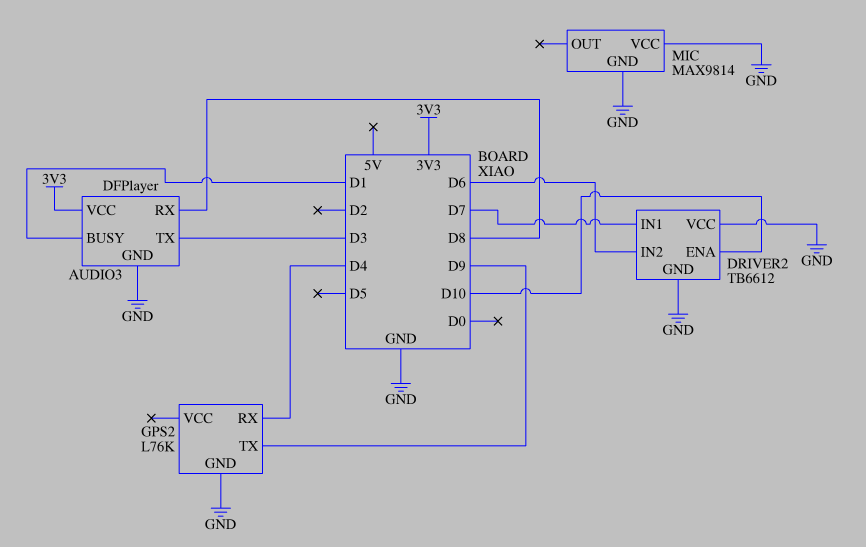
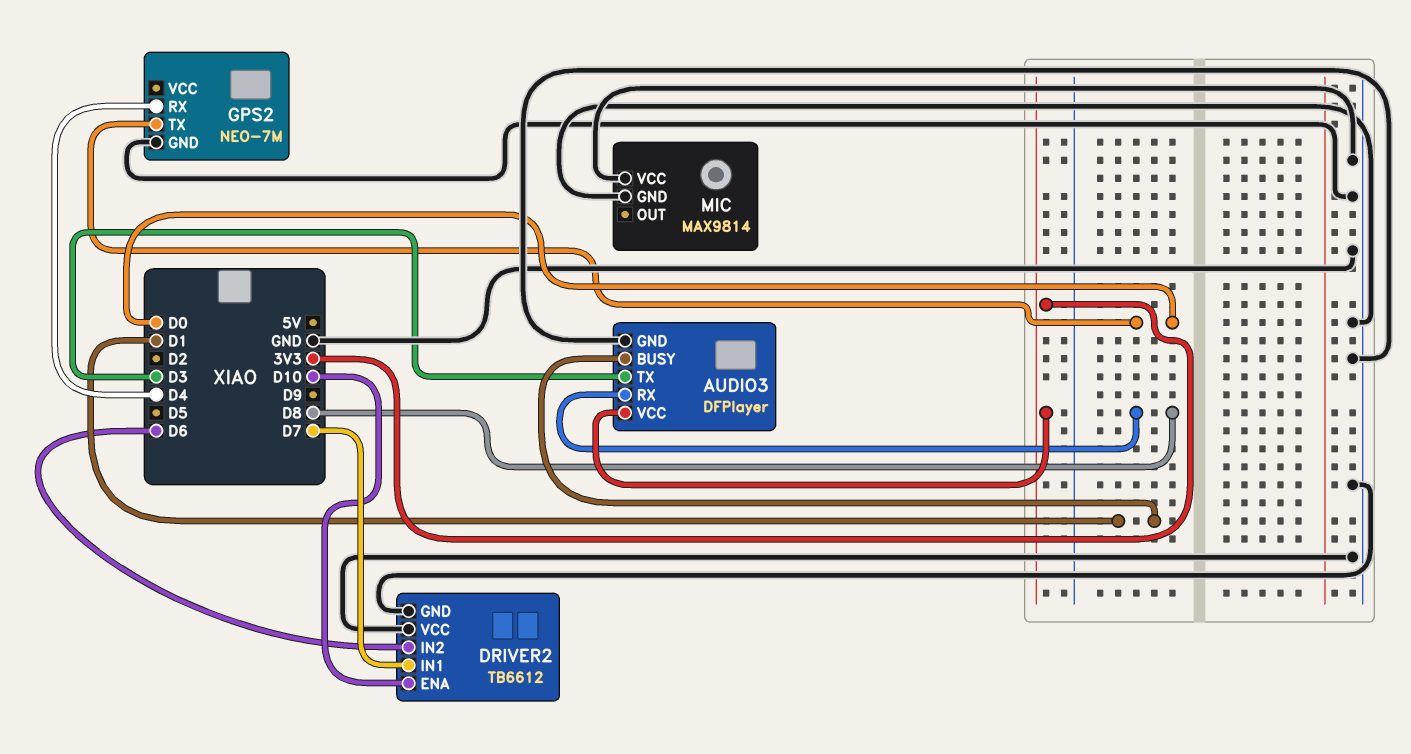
GPS2: L76K -> NEO-7M
GPS2 pin TX: D9 -> D0

